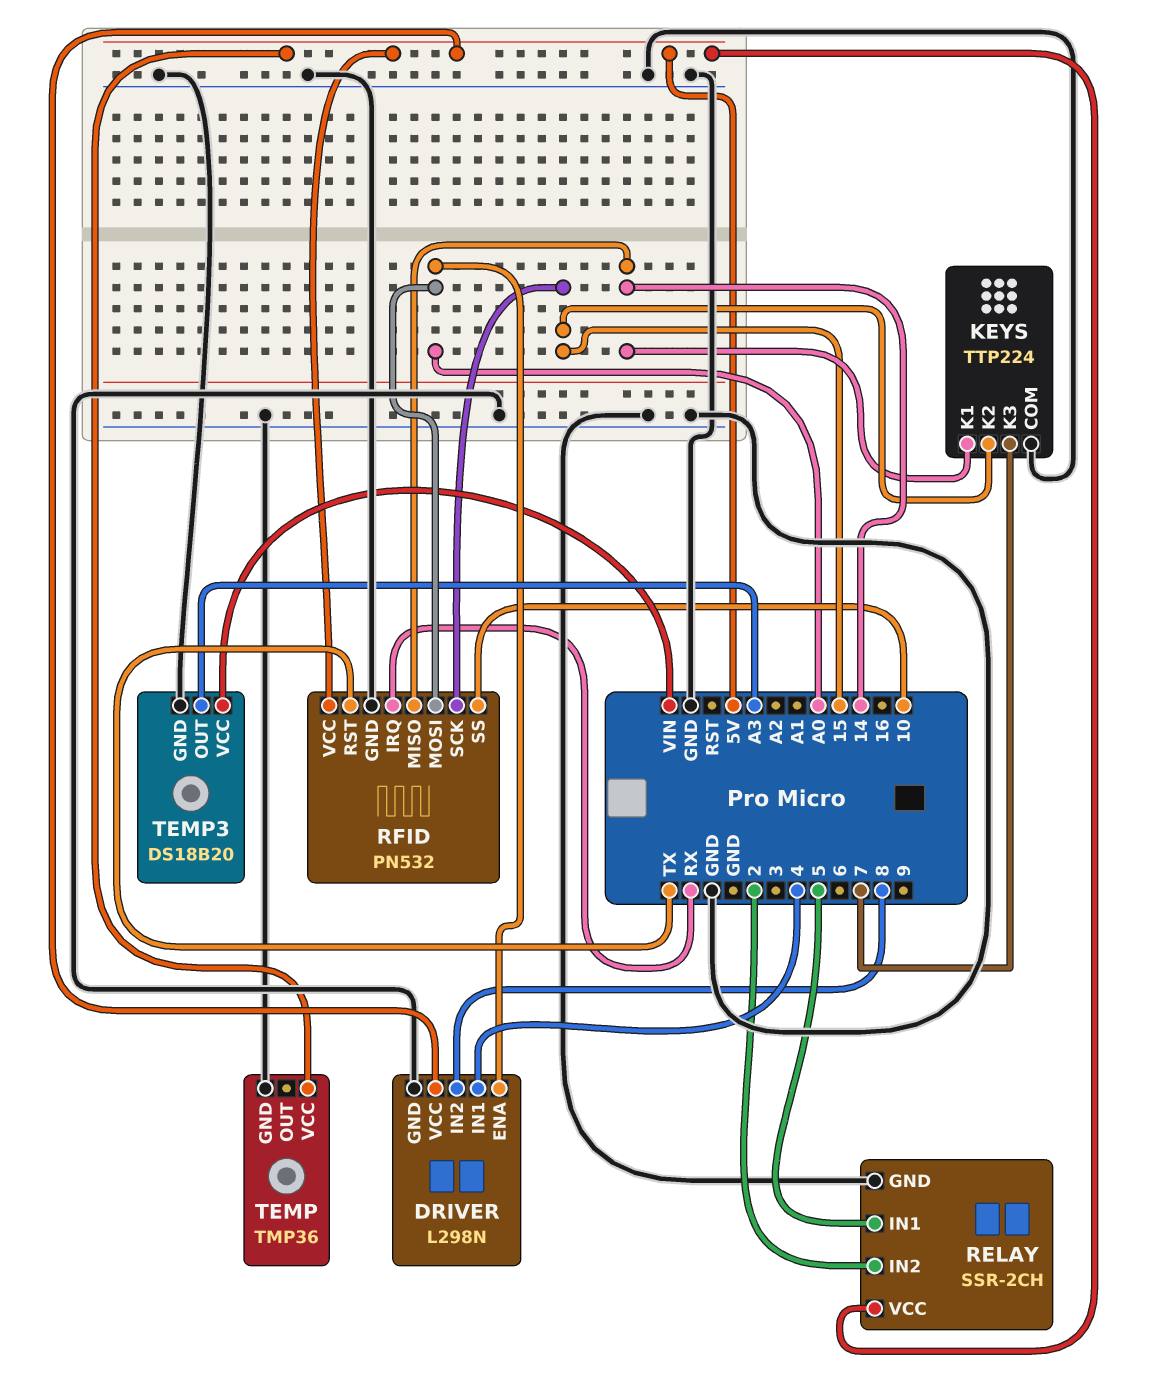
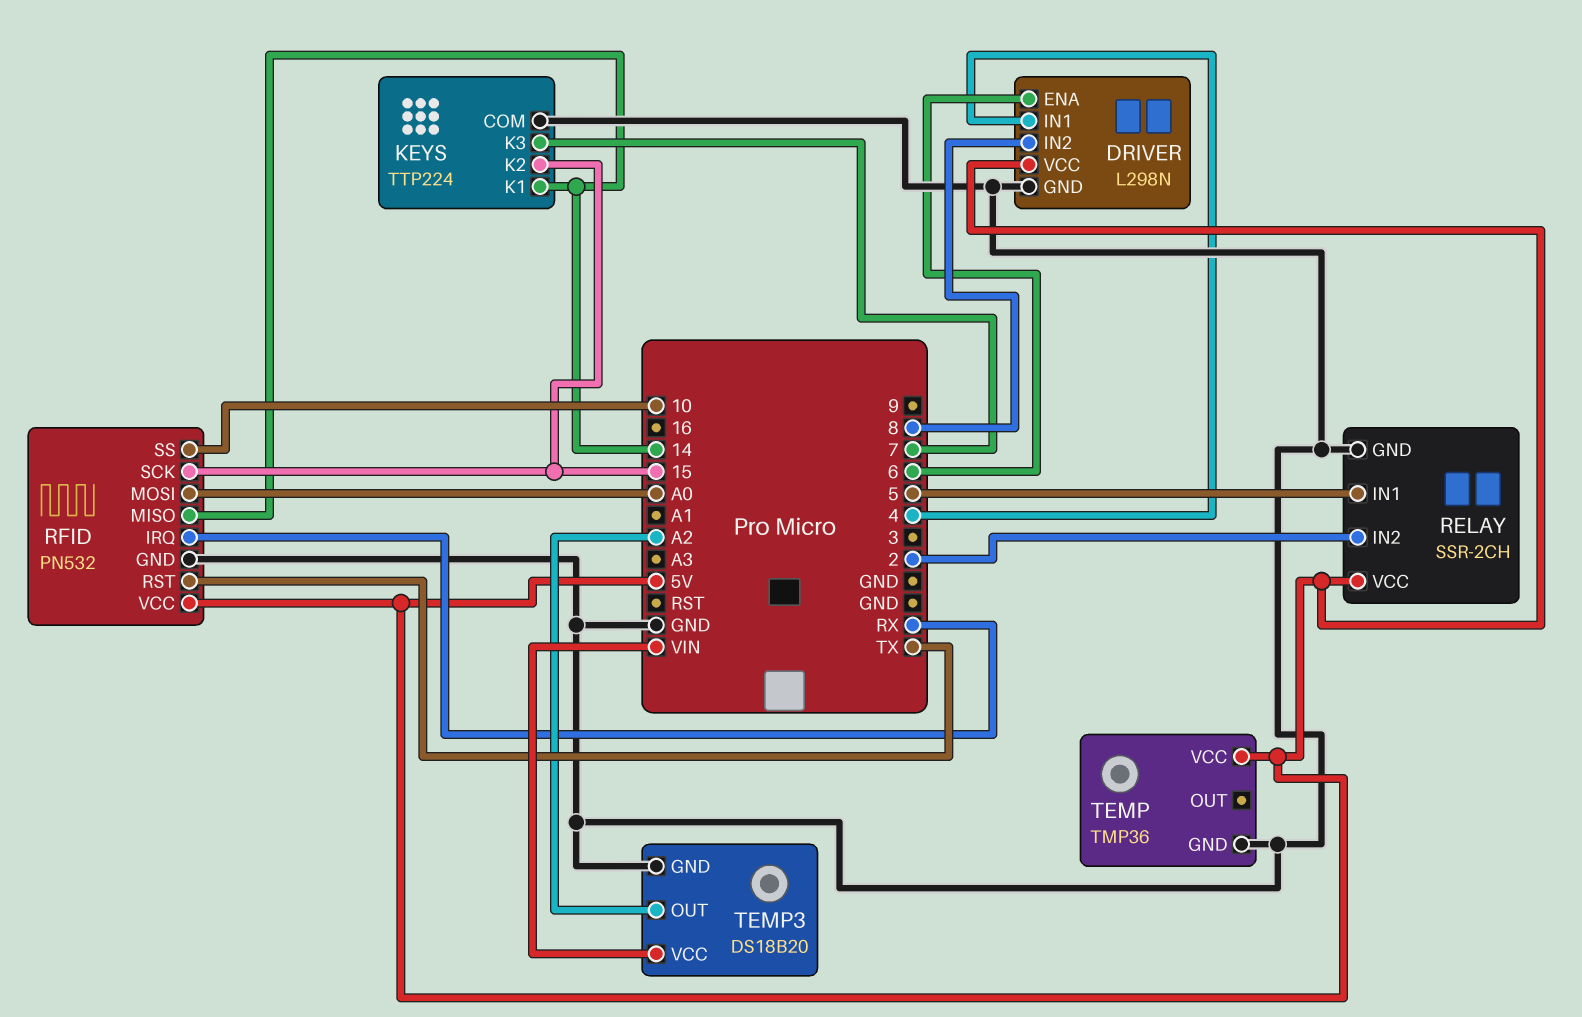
DRIVER pin ENA: A0 -> 6
TEMP3 pin OUT: A3 -> A2

